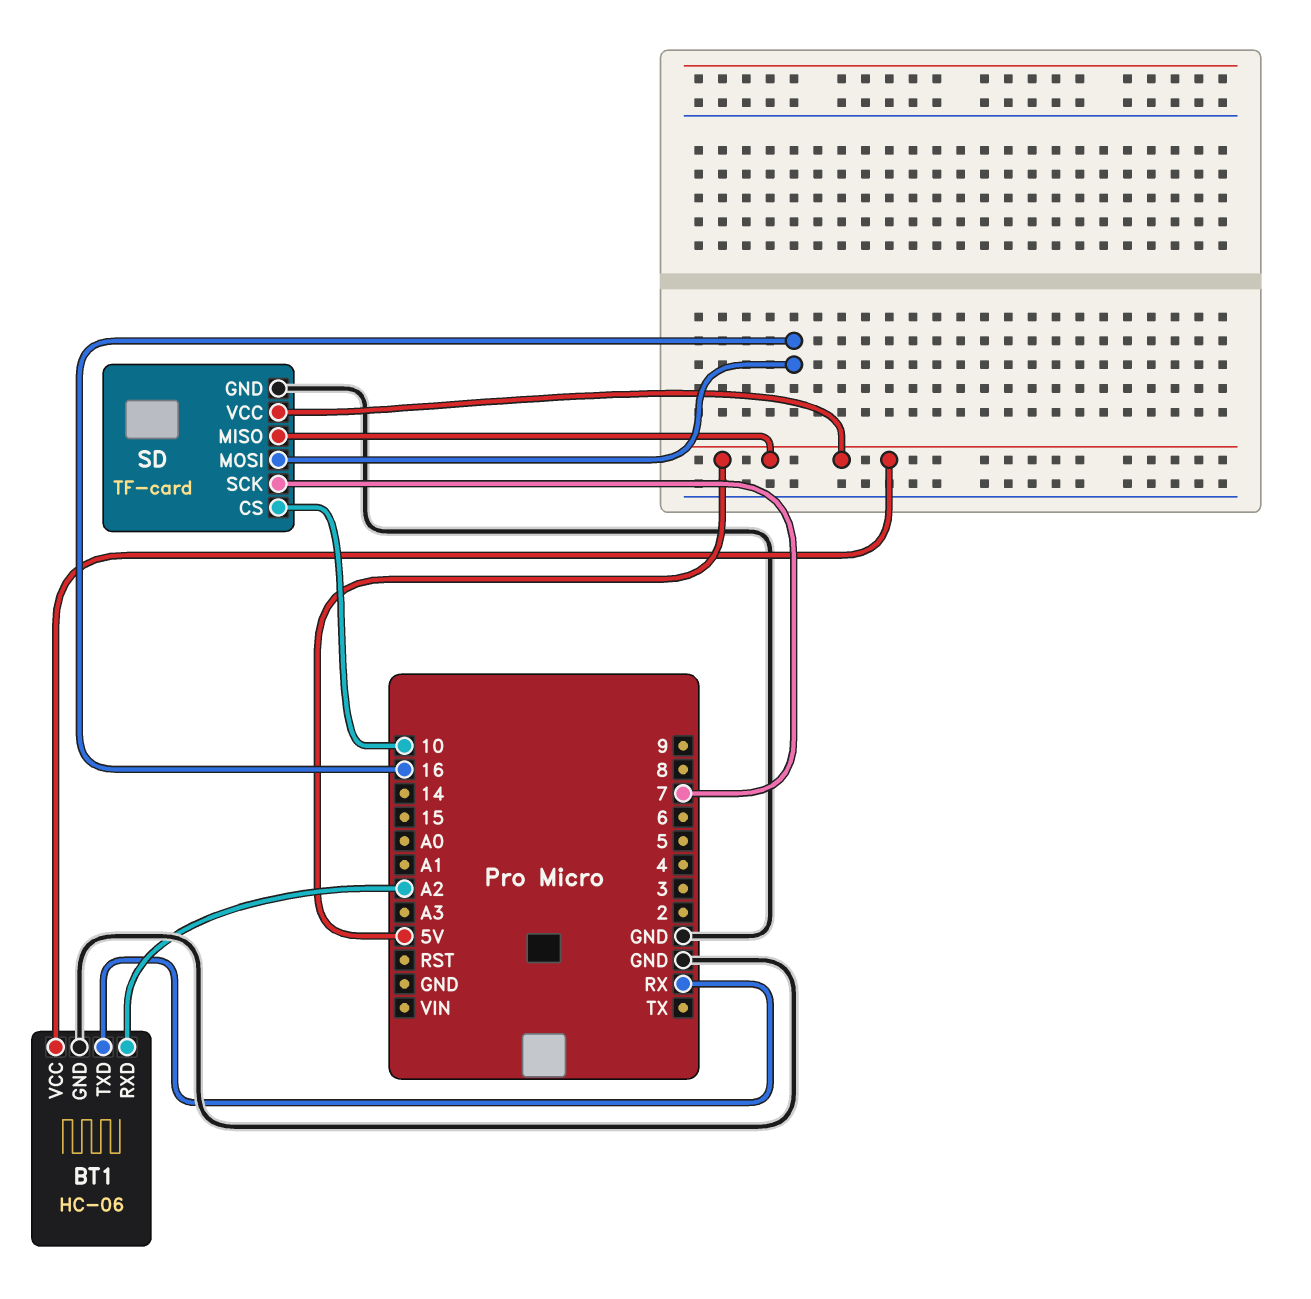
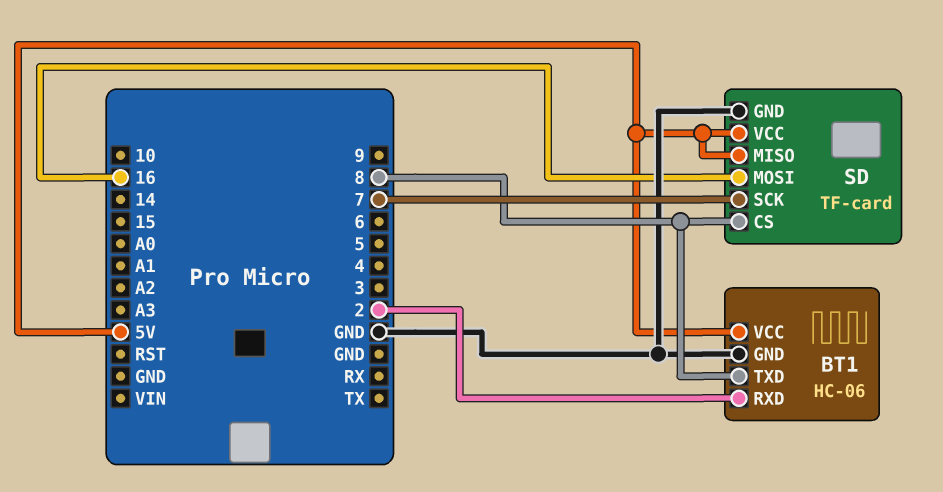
BT1 pin RXD: A2 -> 2
BT1 pin TXD: RX -> 8
SD pin CS: 10 -> 8

